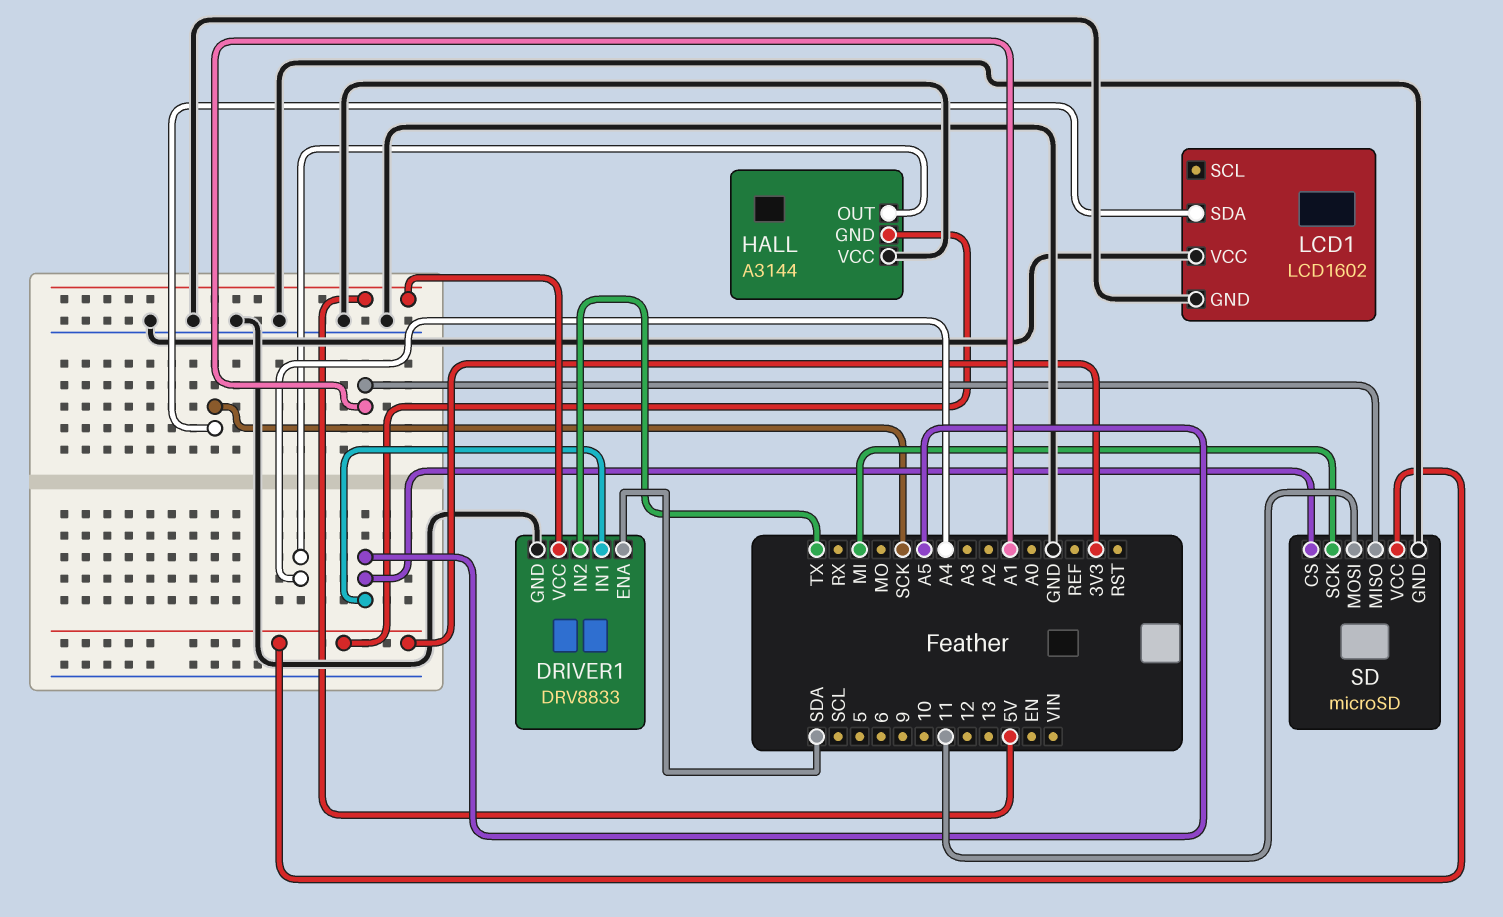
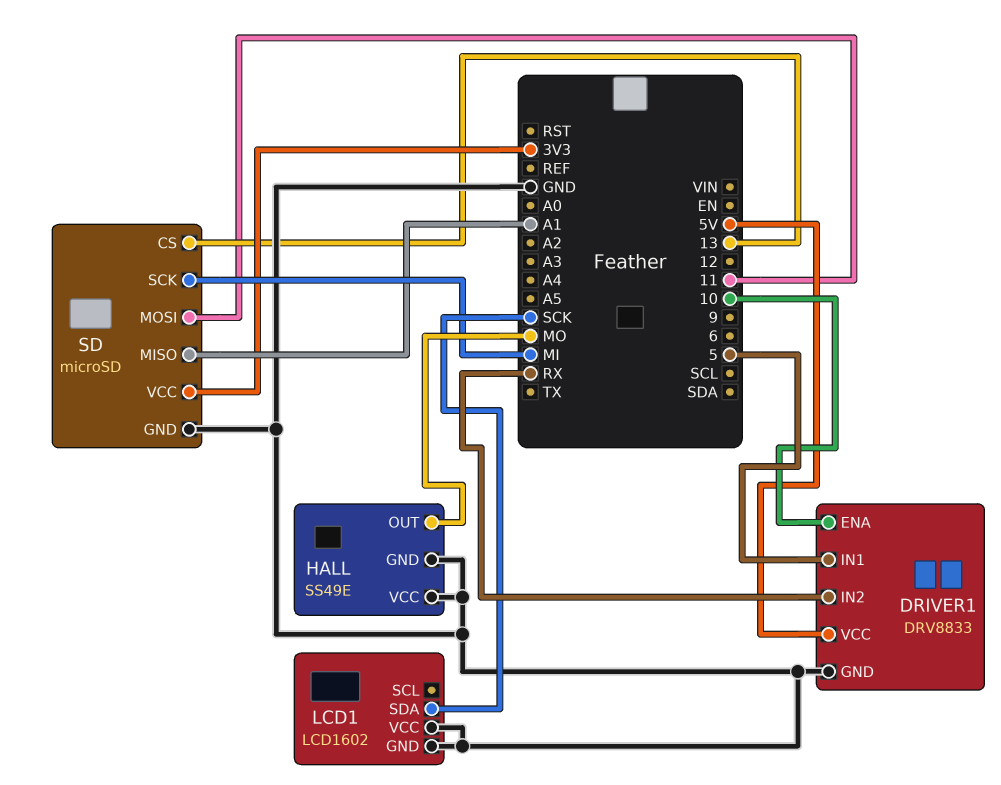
DRIVER1 pin ENA: SDA -> 10
DRIVER1 pin IN1: A5 -> 5
DRIVER1 pin IN2: TX -> RX
HALL: A3144 -> SS49E
HALL pin GND: 3V3 -> GND
HALL pin OUT: A4 -> MO
SD pin CS: A5 -> 13

